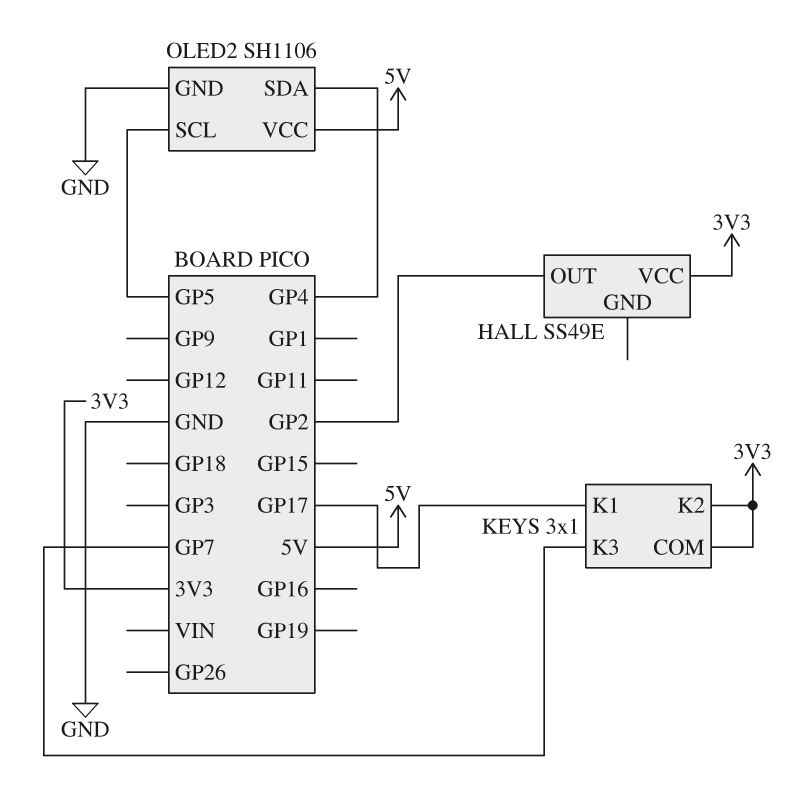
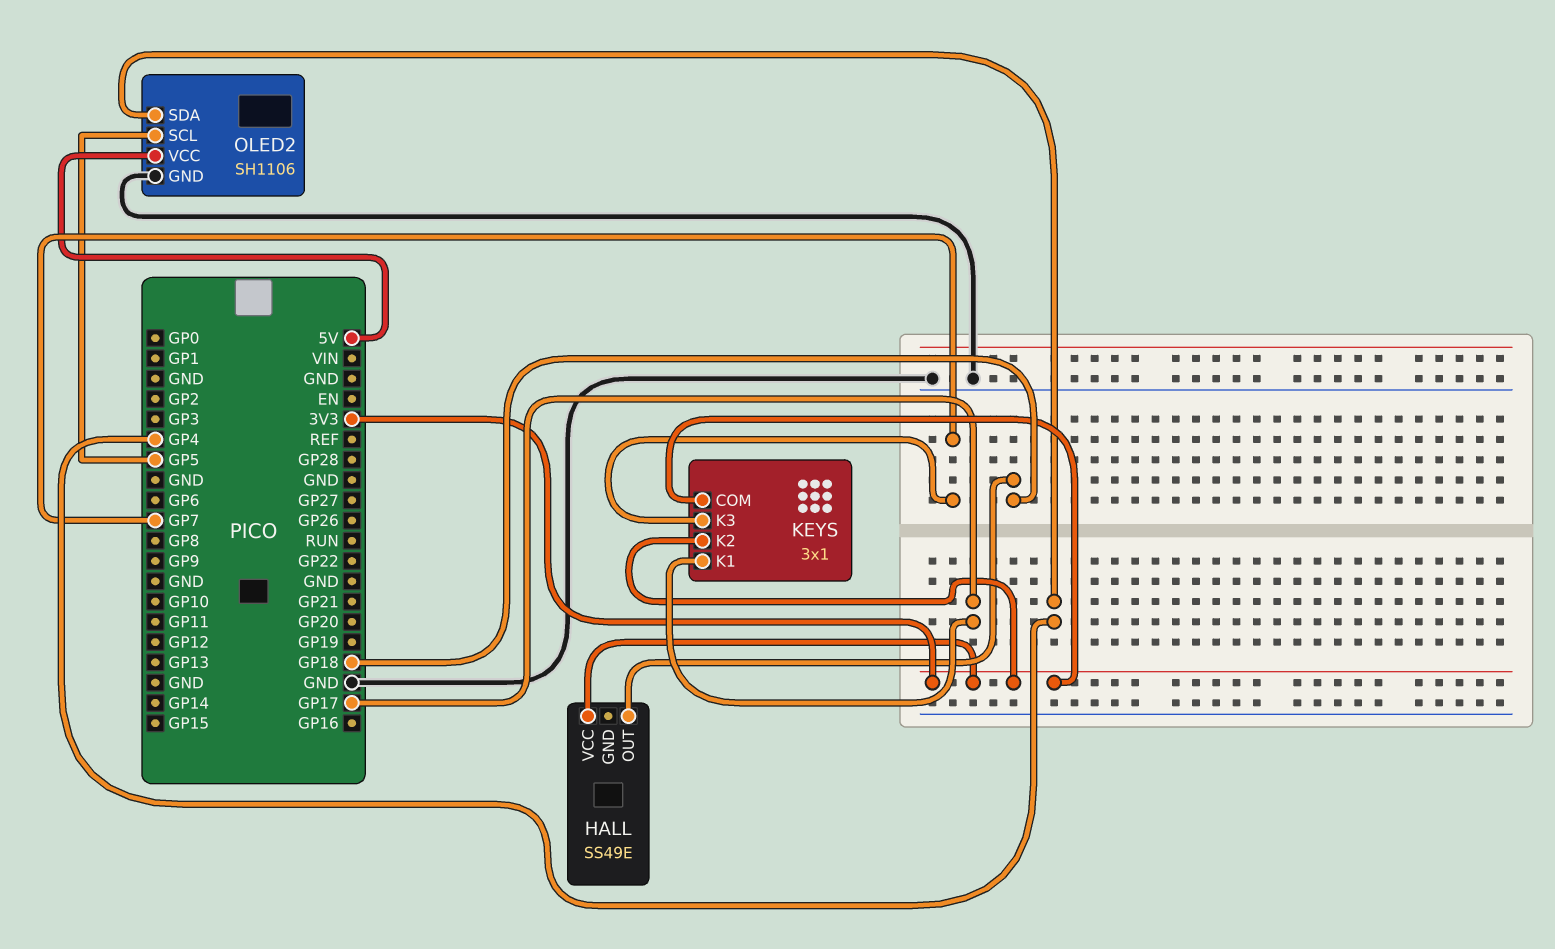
HALL pin OUT: GP2 -> GP18

